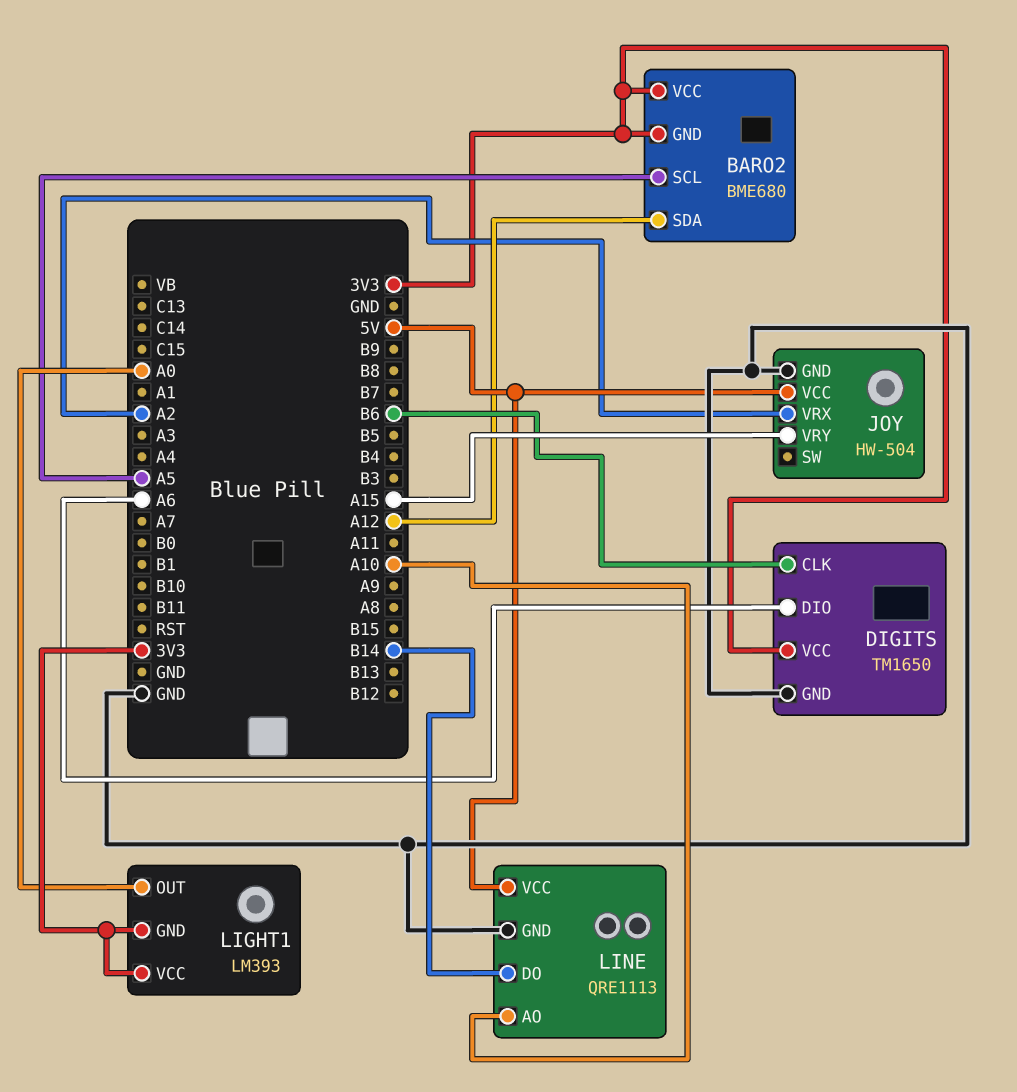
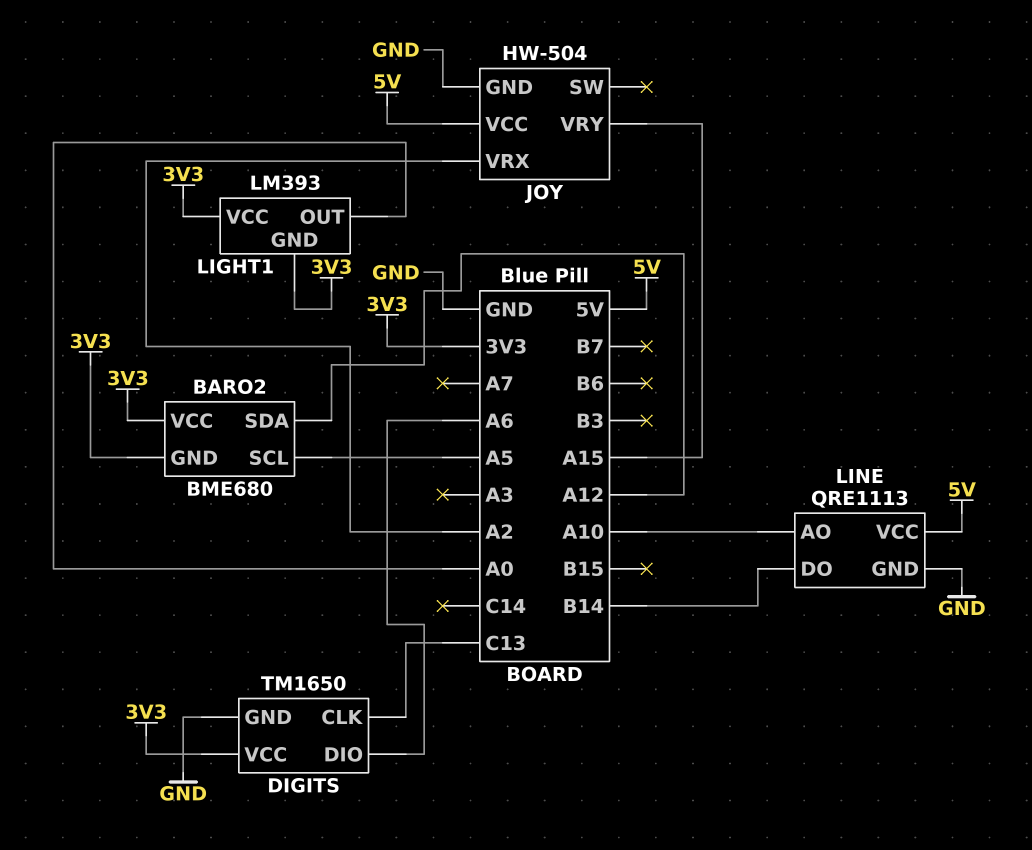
DIGITS pin CLK: B6 -> C13

